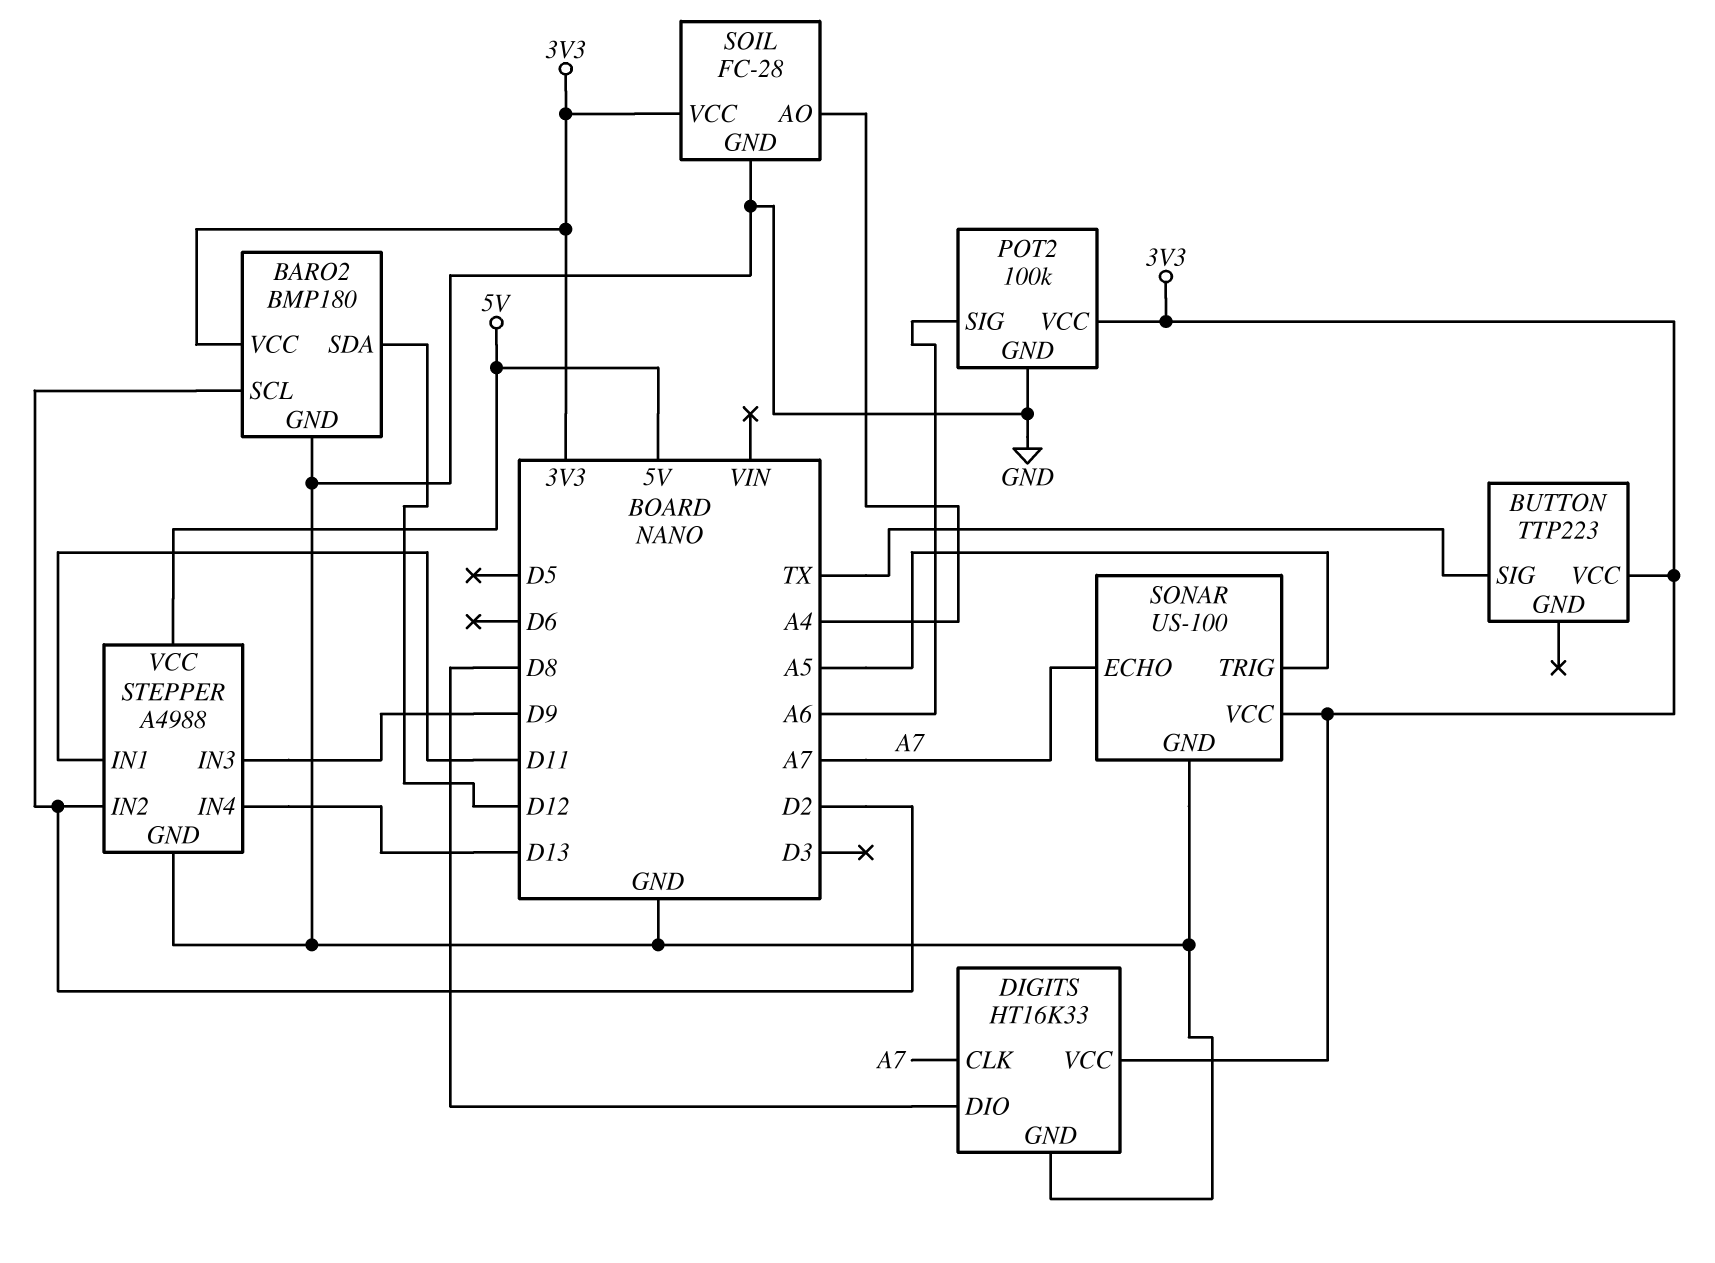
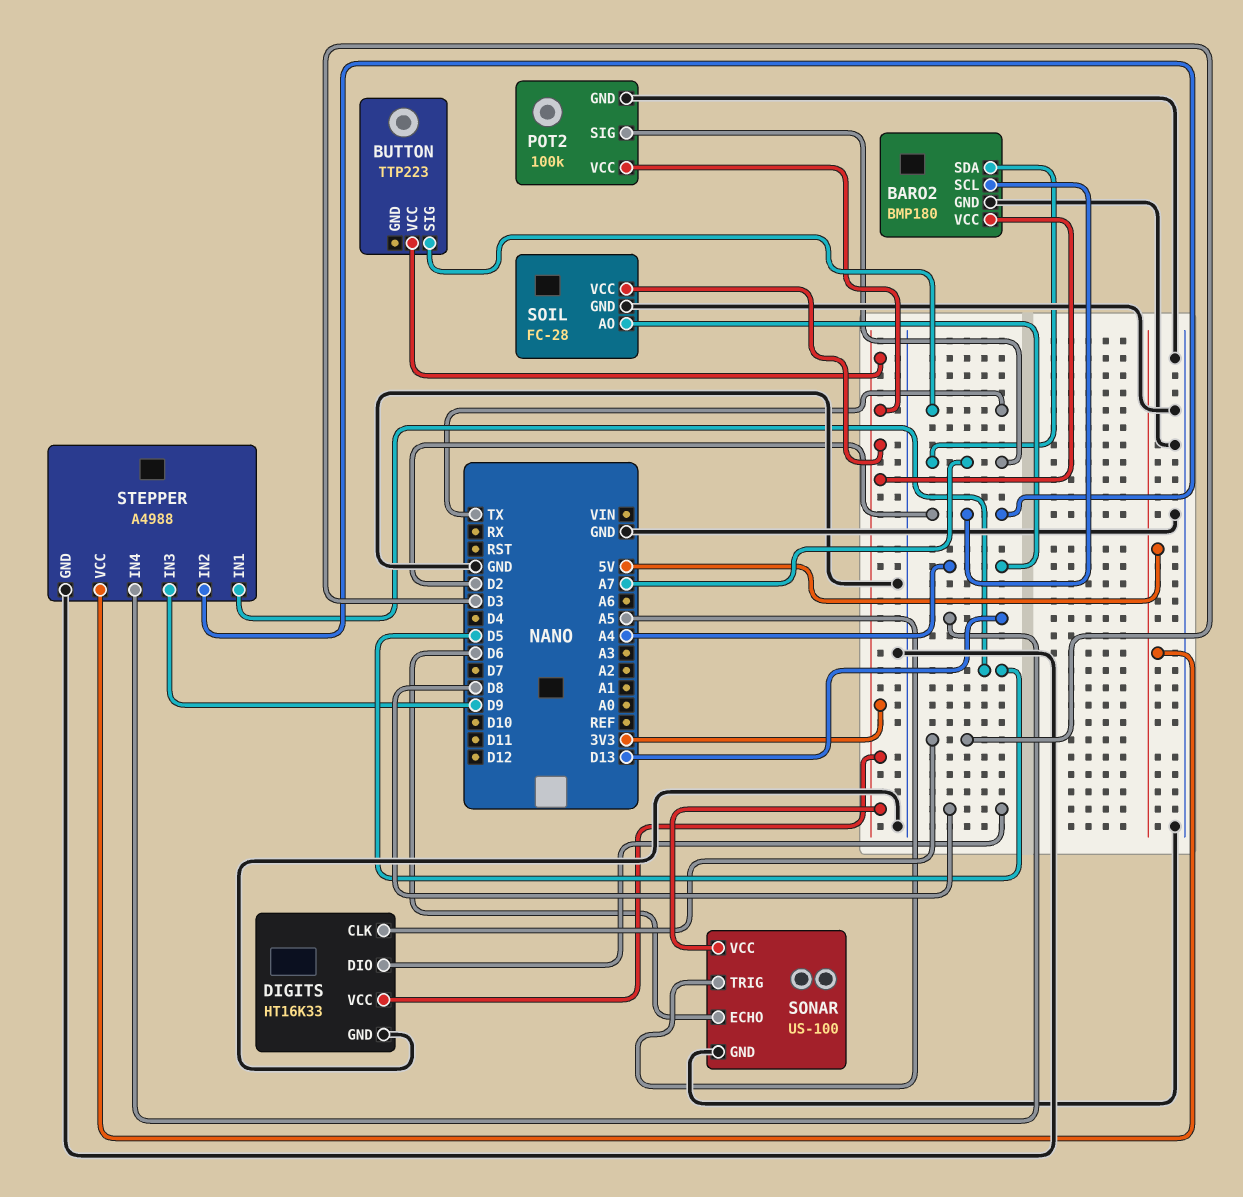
BARO2 pin SDA: D12 -> A7
DIGITS pin CLK: A7 -> D3
POT2 pin SIG: A6 -> A7
SONAR pin ECHO: A7 -> D6
STEPPER pin IN1: D11 -> D5

